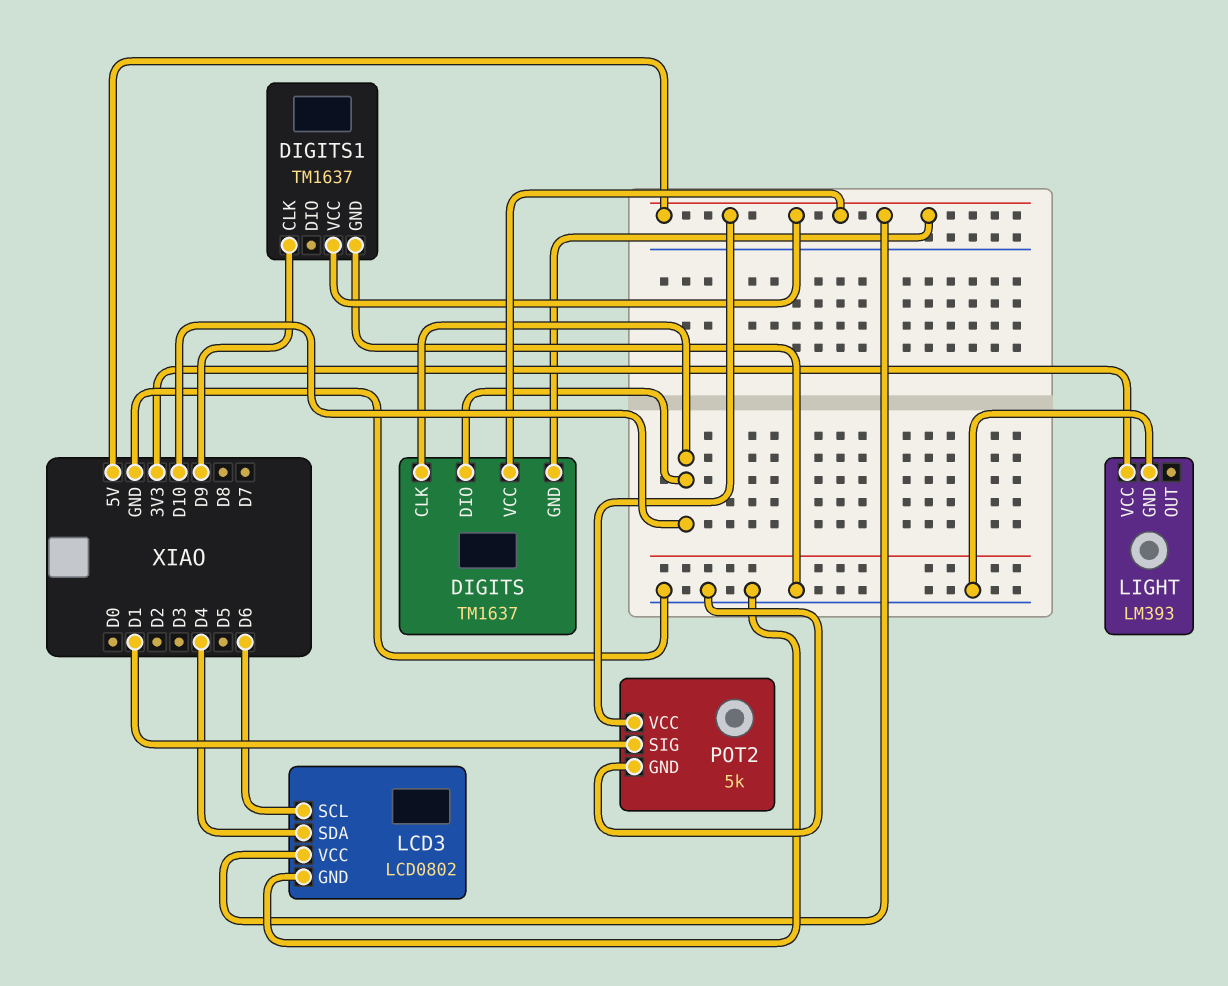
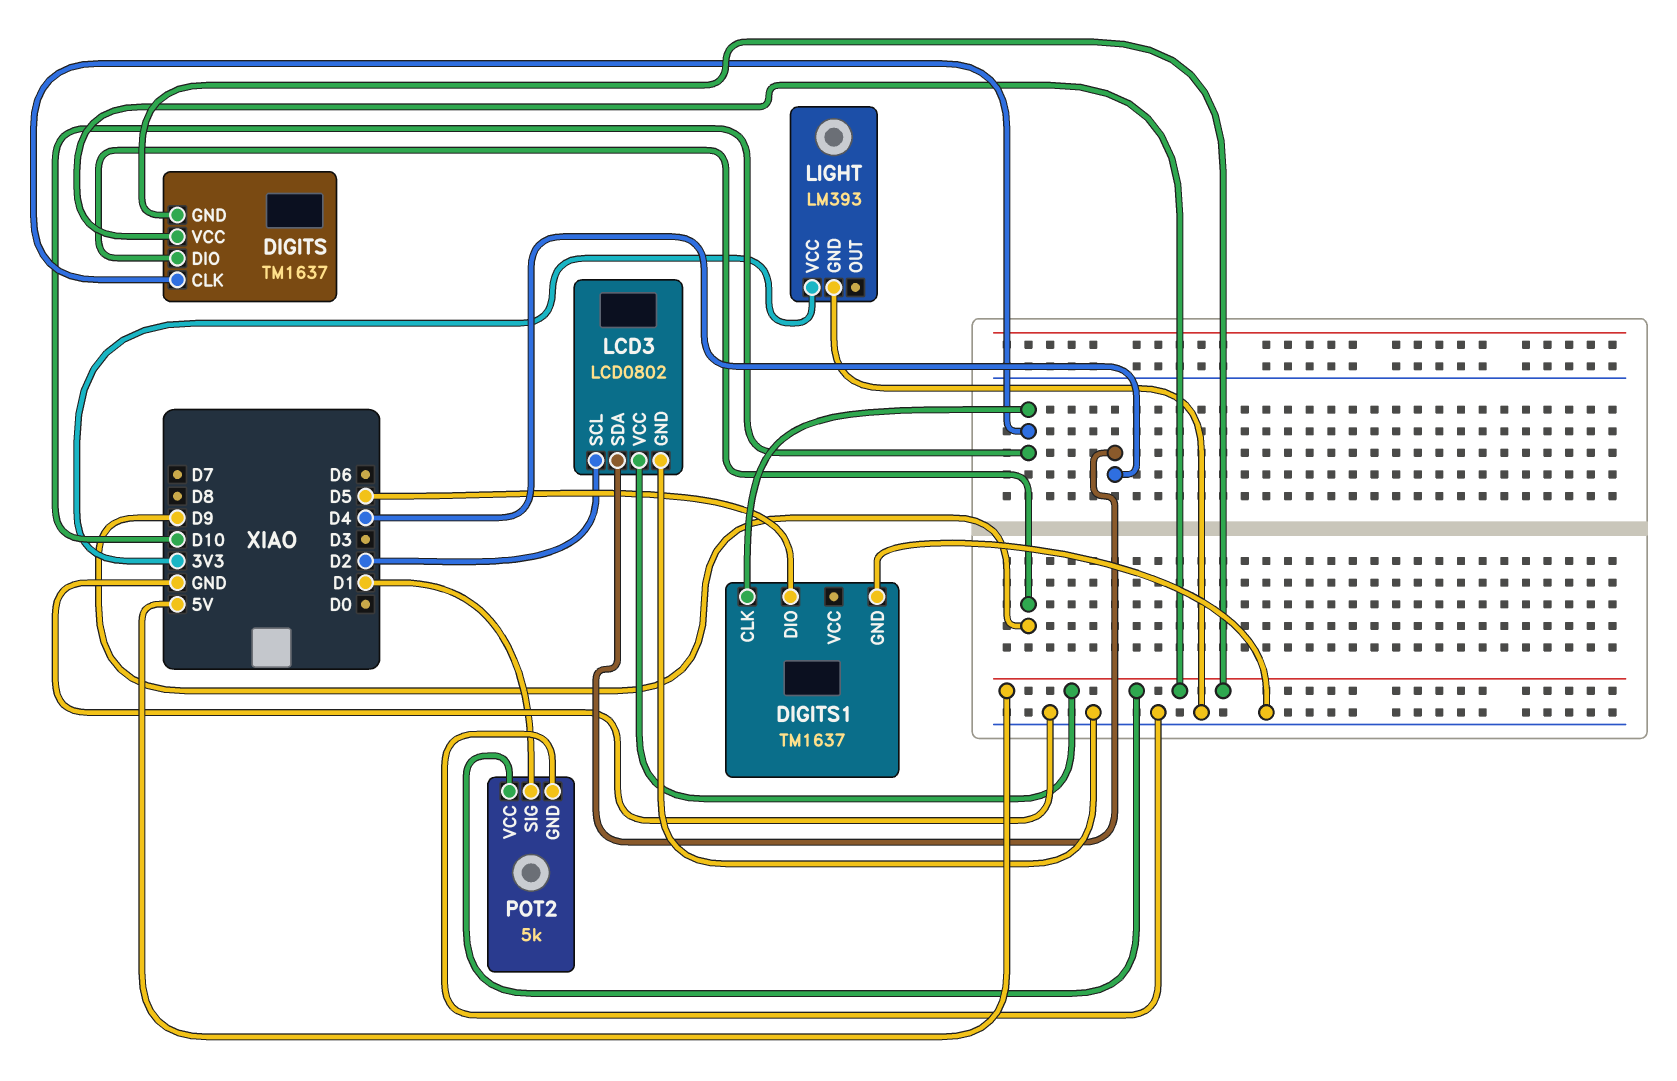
DIGITS pin DIO: D10 -> D9
DIGITS1 pin CLK: D9 -> D10
DIGITS1 pin DIO: none -> D5
DIGITS1 pin VCC: 5V -> none
LCD3 pin SCL: D6 -> D2

